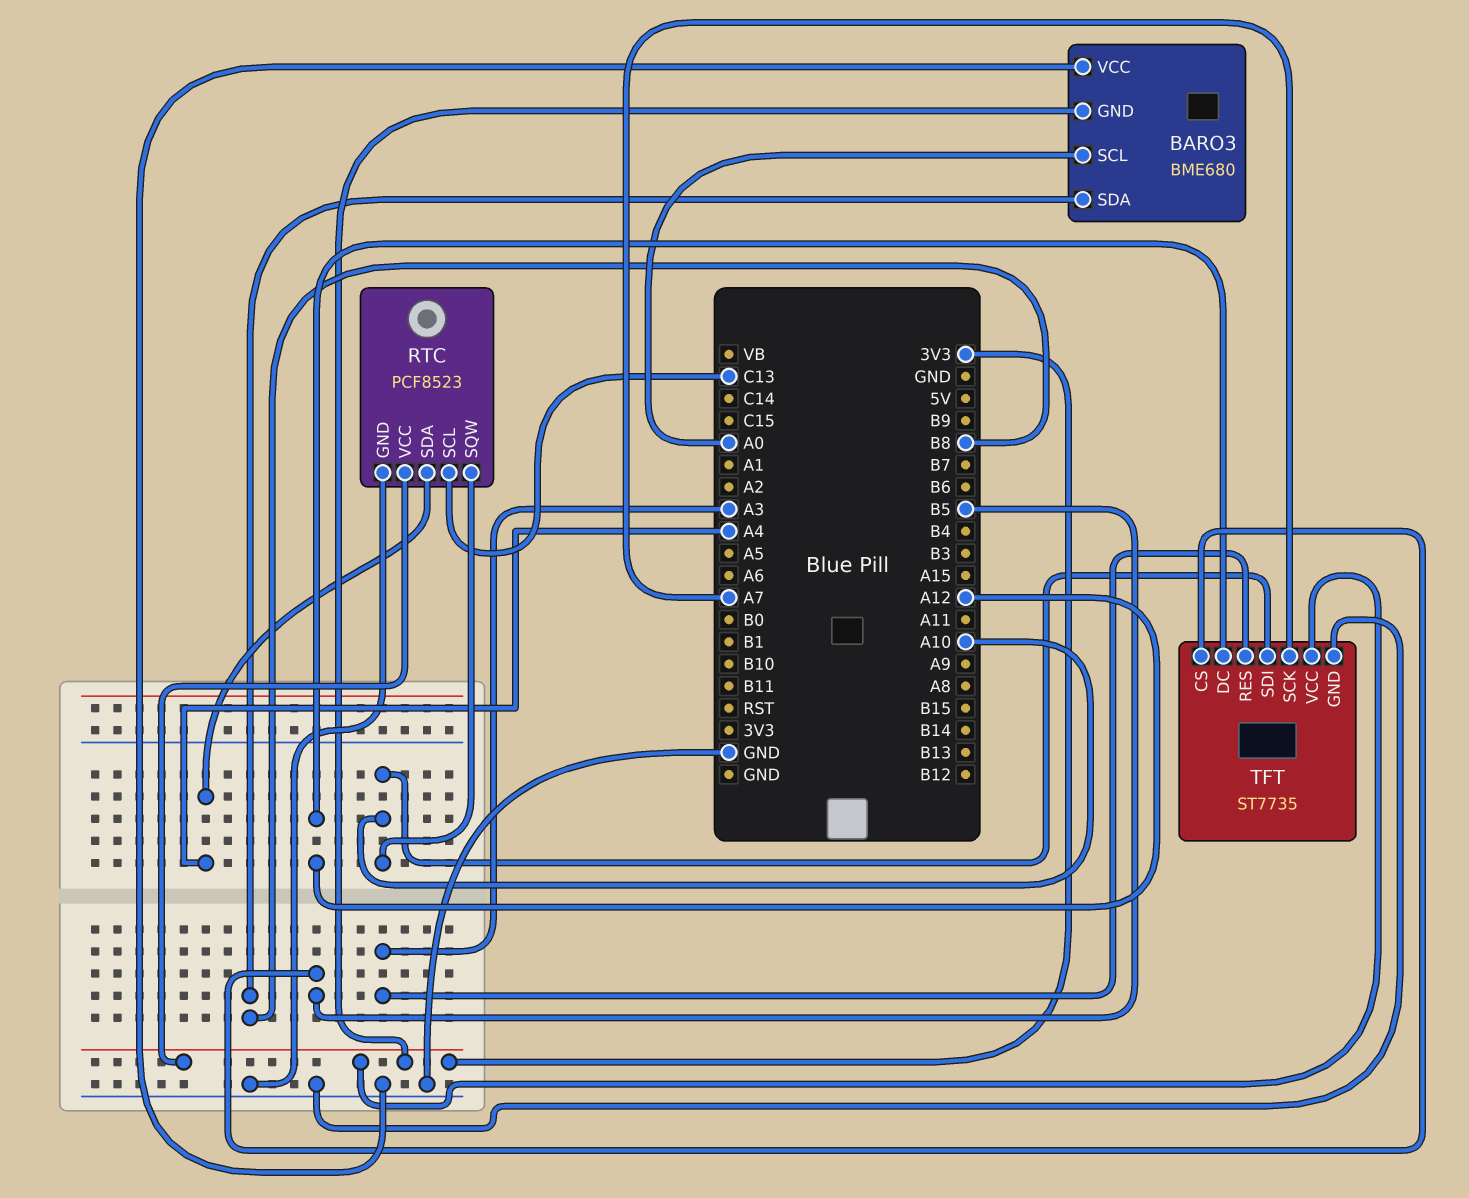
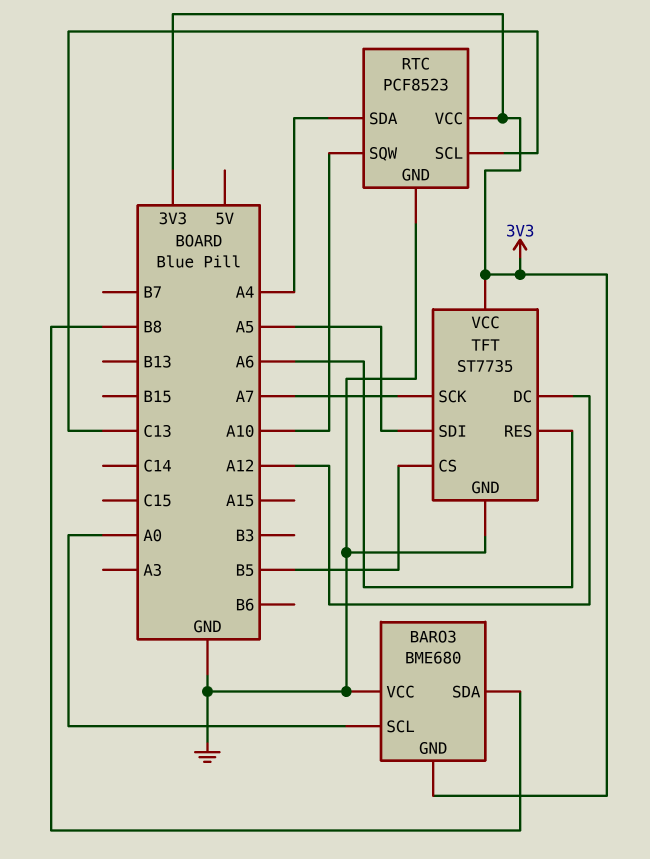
TFT pin RES: A3 -> A6
TFT pin SDI: A10 -> A5

